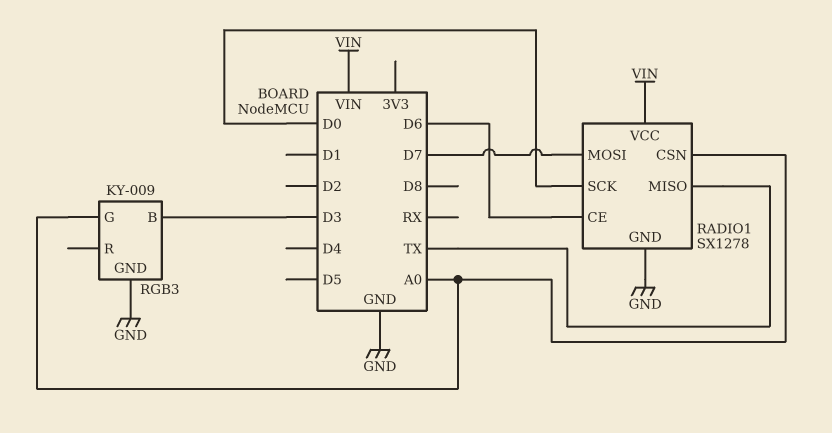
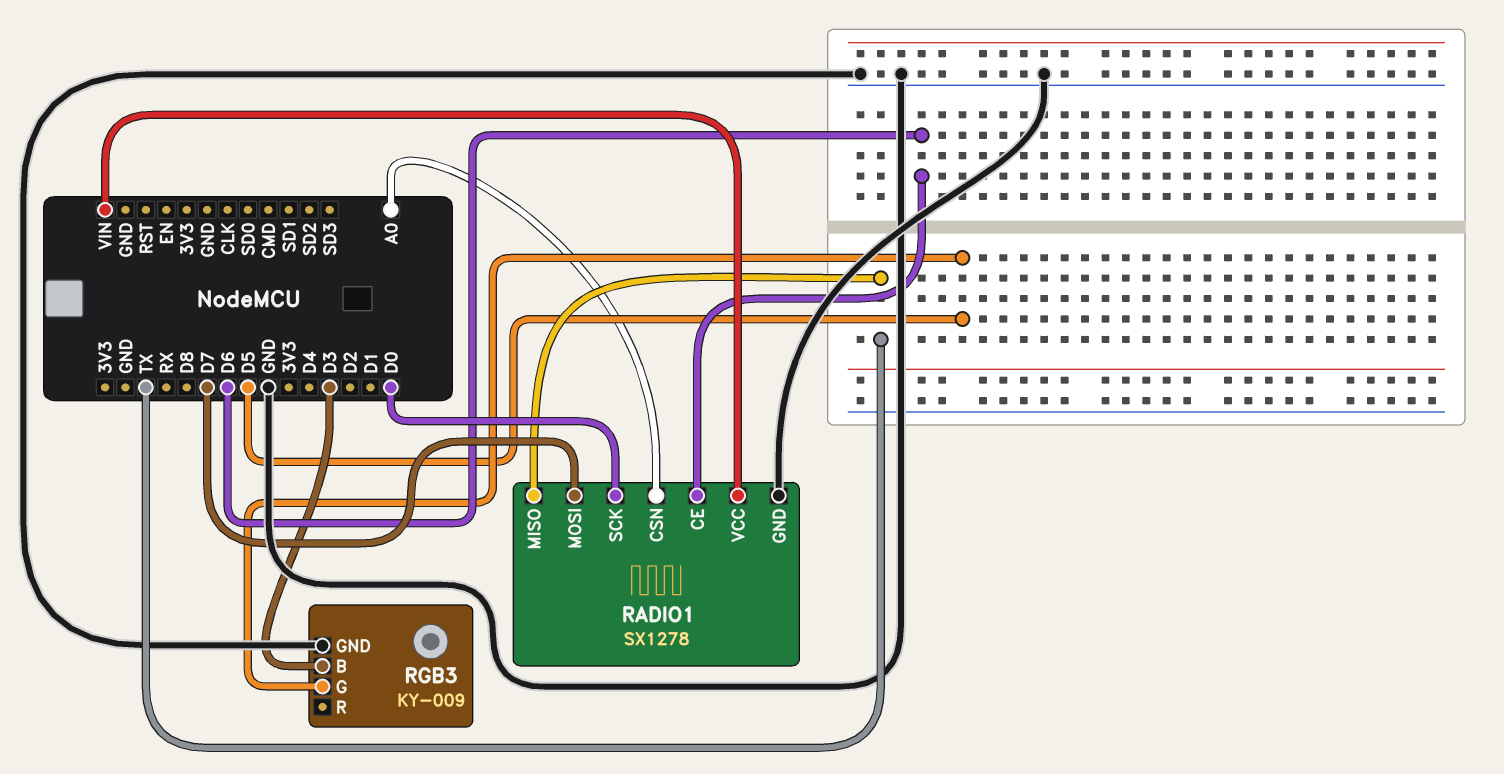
RGB3 pin G: A0 -> D5

